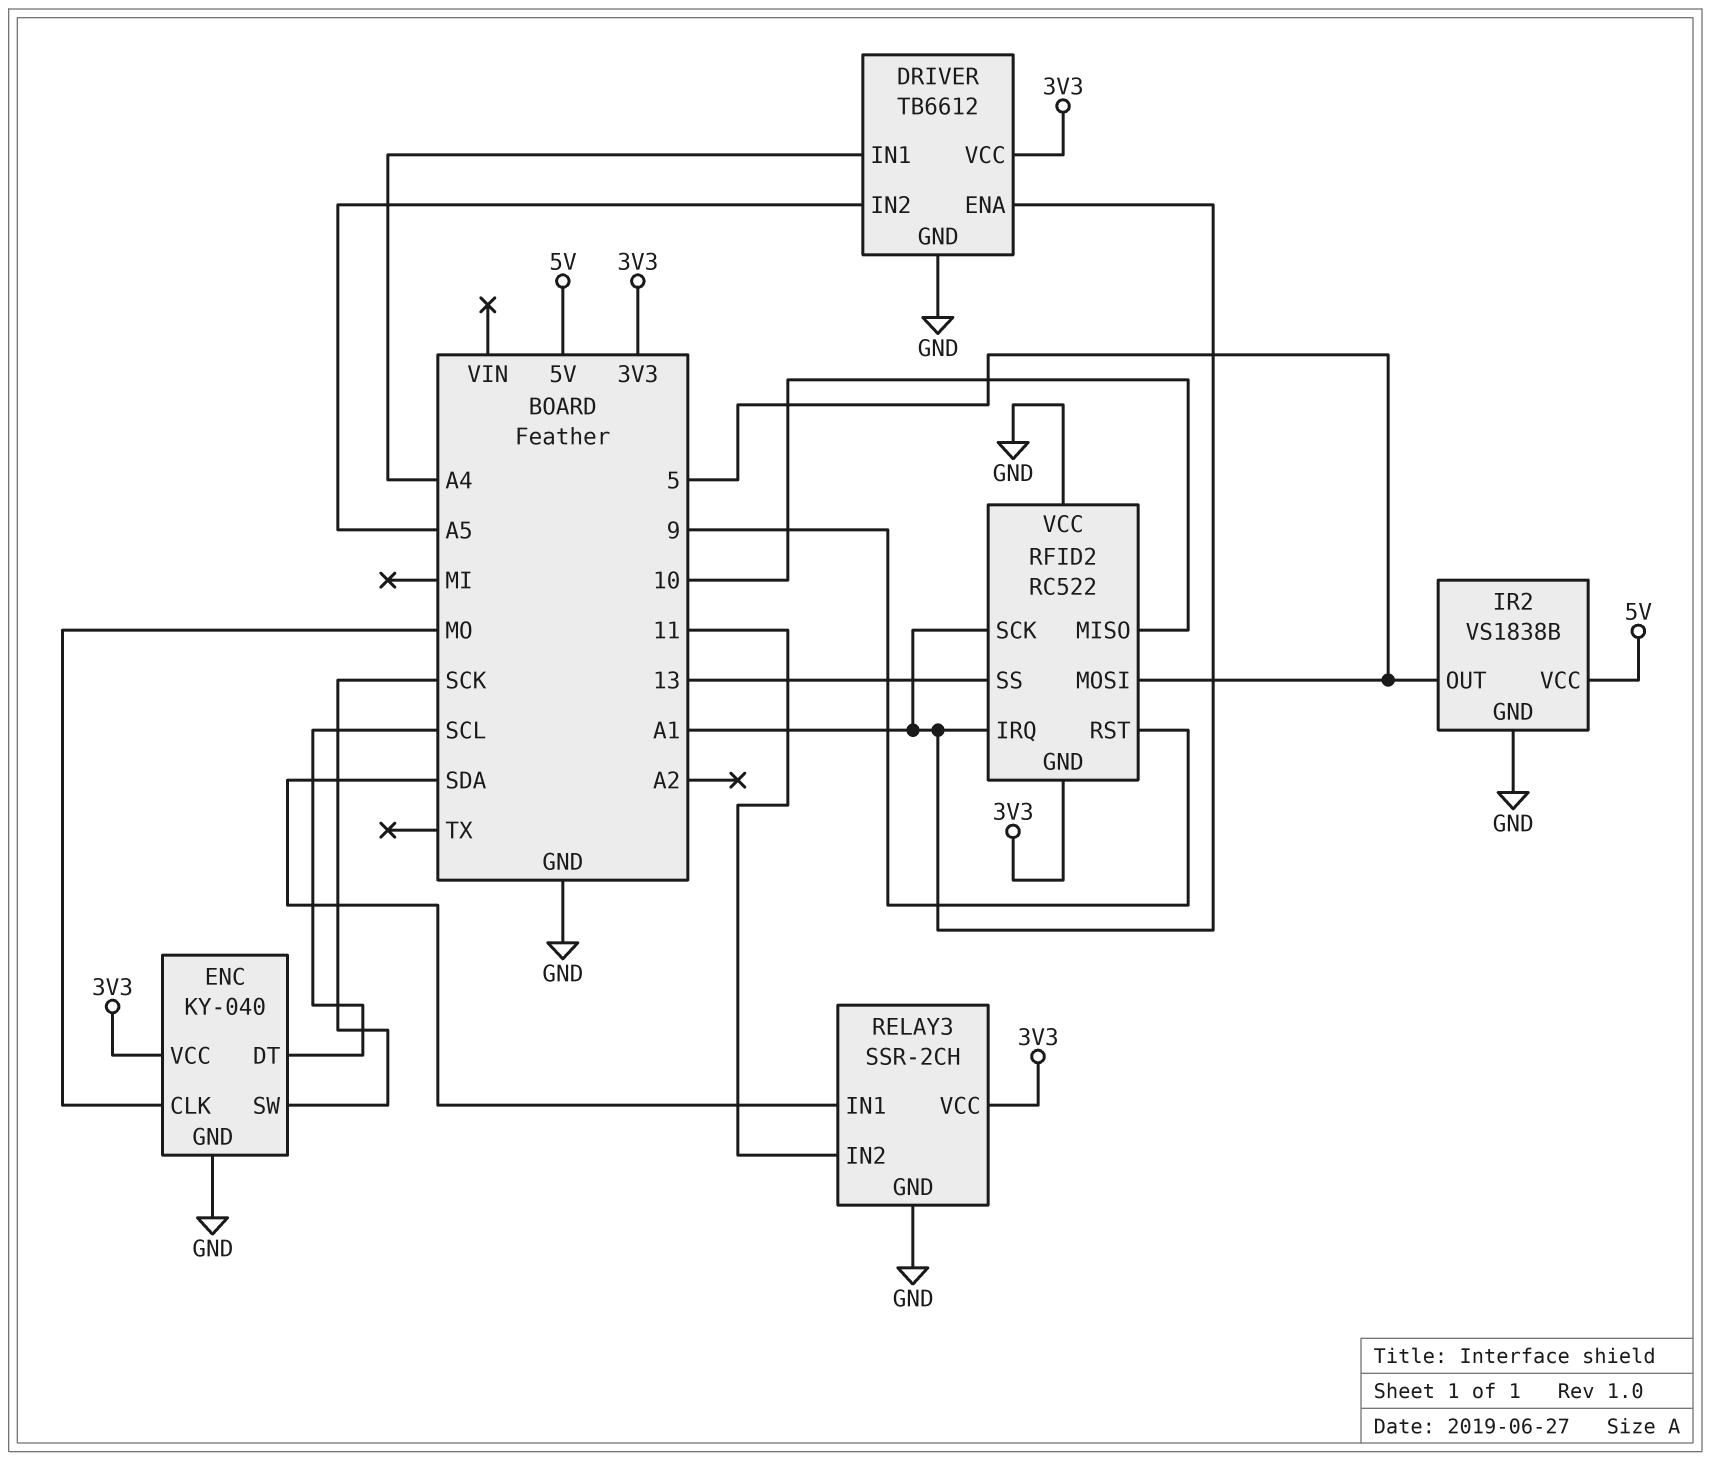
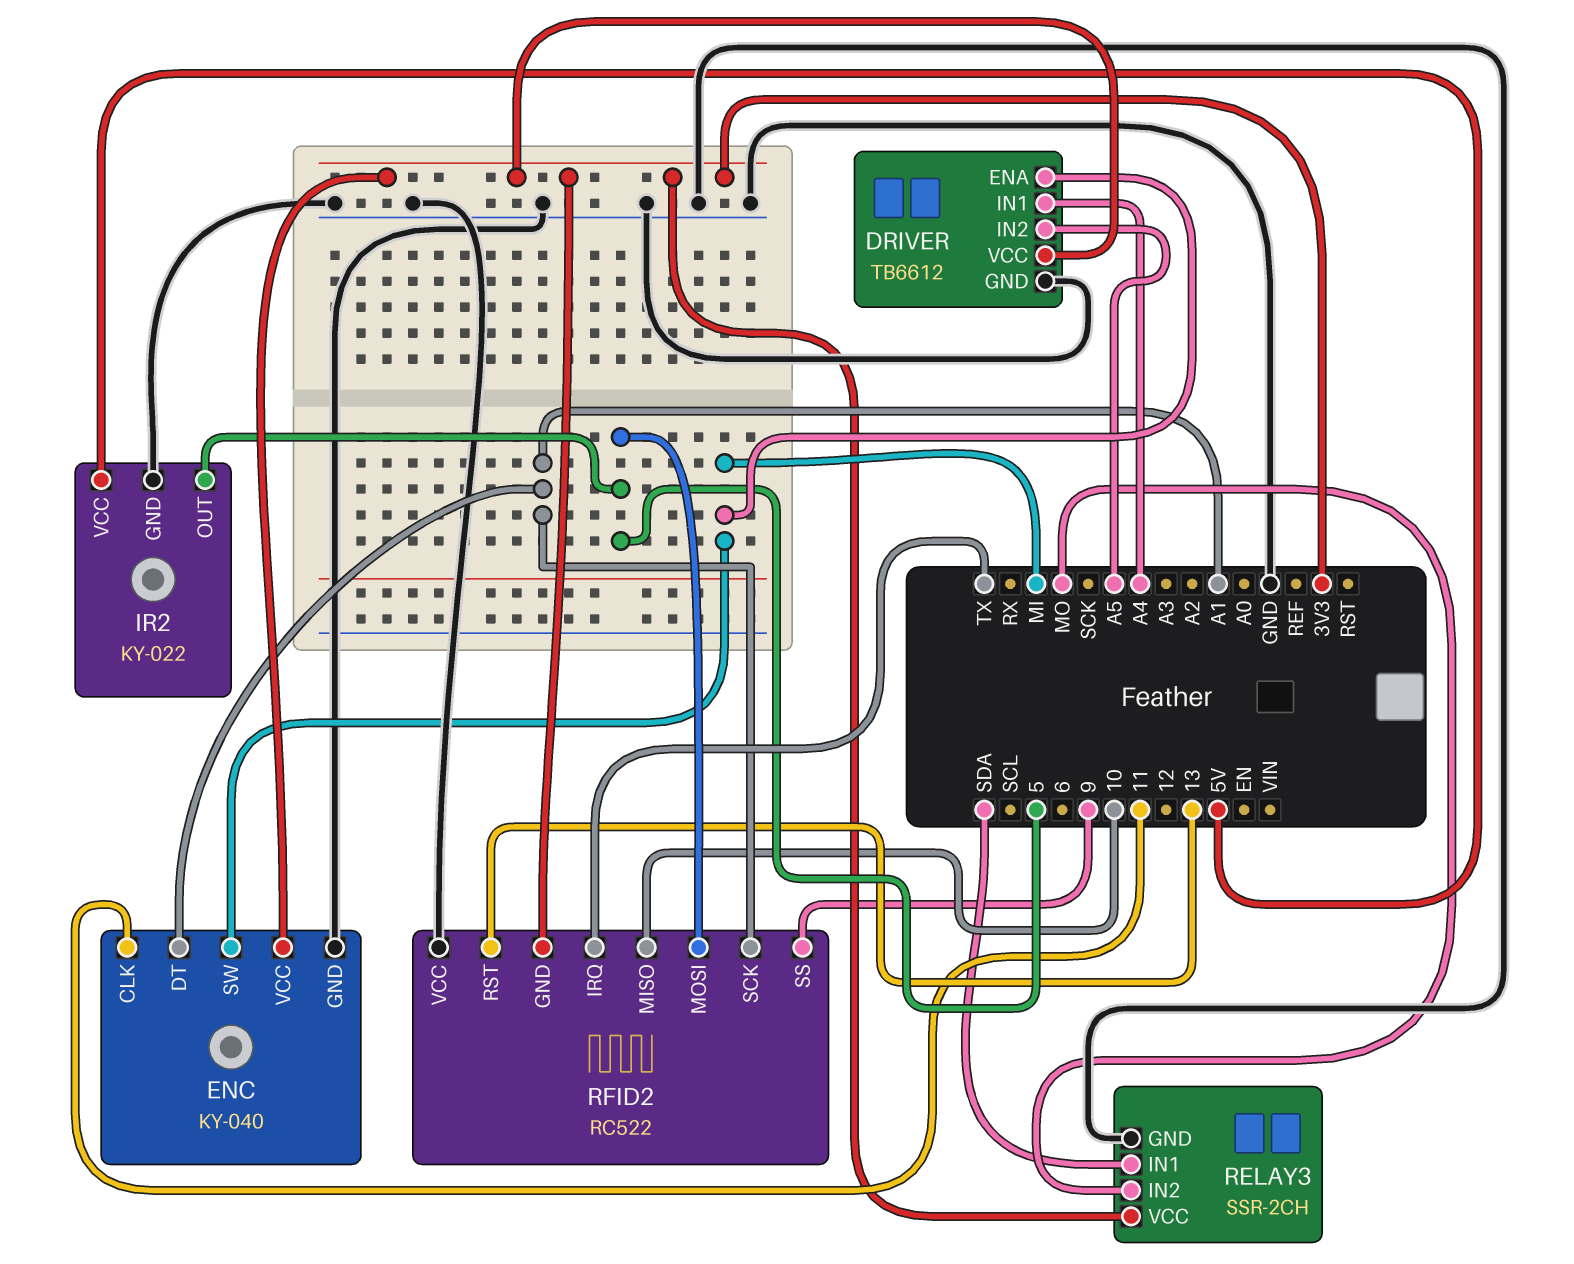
DRIVER pin ENA: A1 -> MI
ENC pin CLK: MO -> 11
ENC pin DT: SCL -> A1
ENC pin SW: SCK -> MI
IR2: VS1838B -> KY-022
RELAY3 pin IN2: 11 -> MO
RFID2 pin IRQ: A1 -> TX
RFID2 pin RST: 9 -> 13
RFID2 pin SS: 13 -> 9

